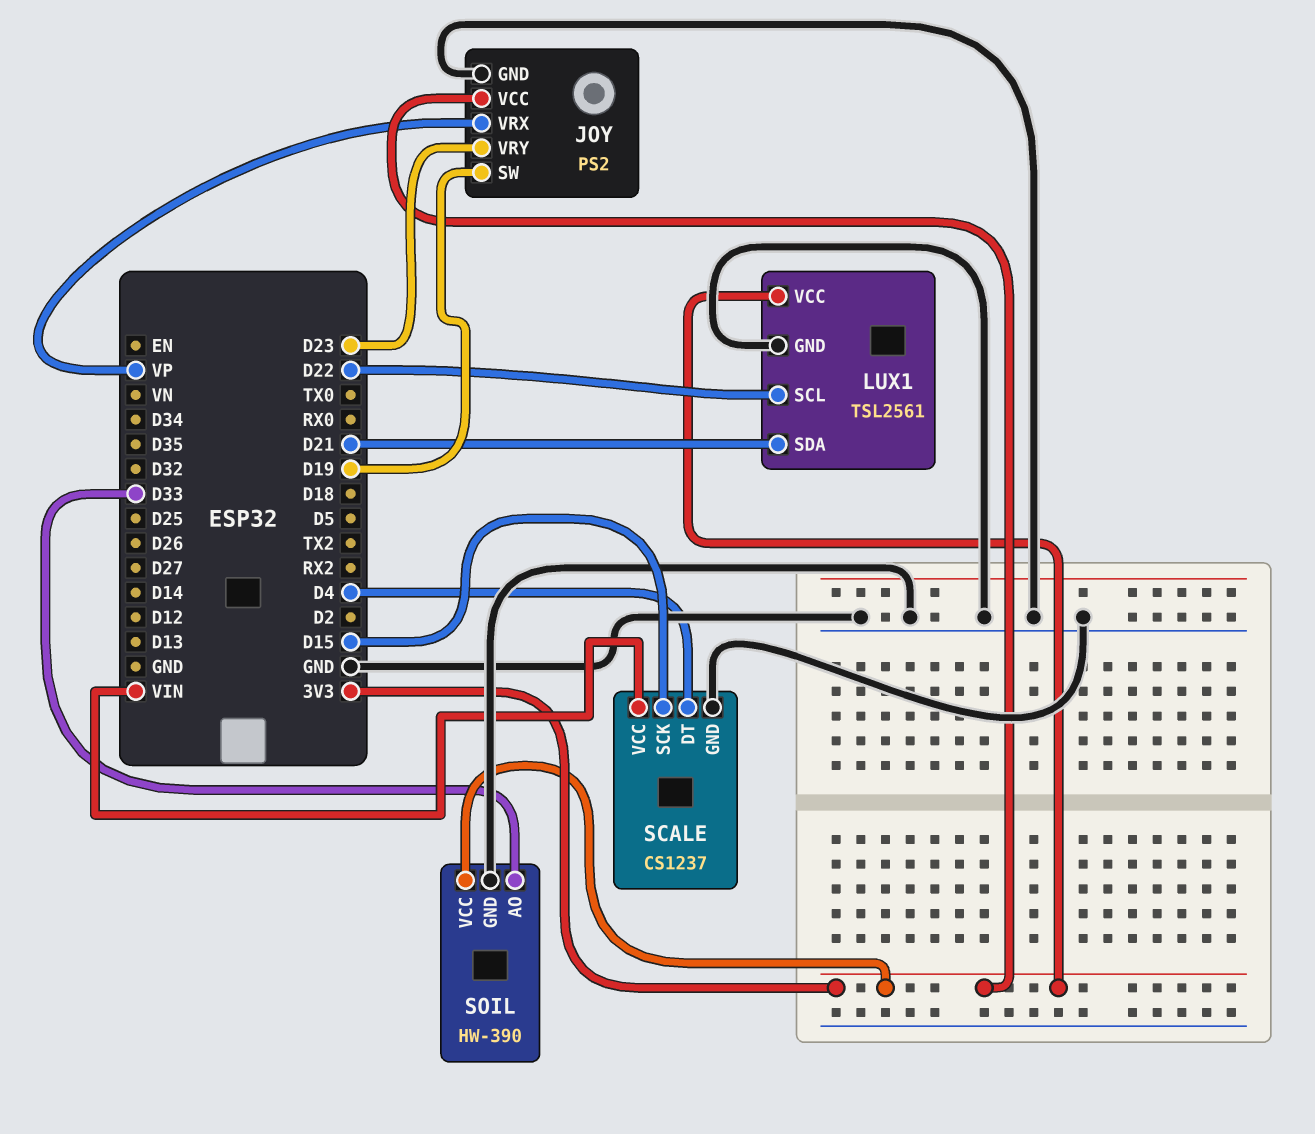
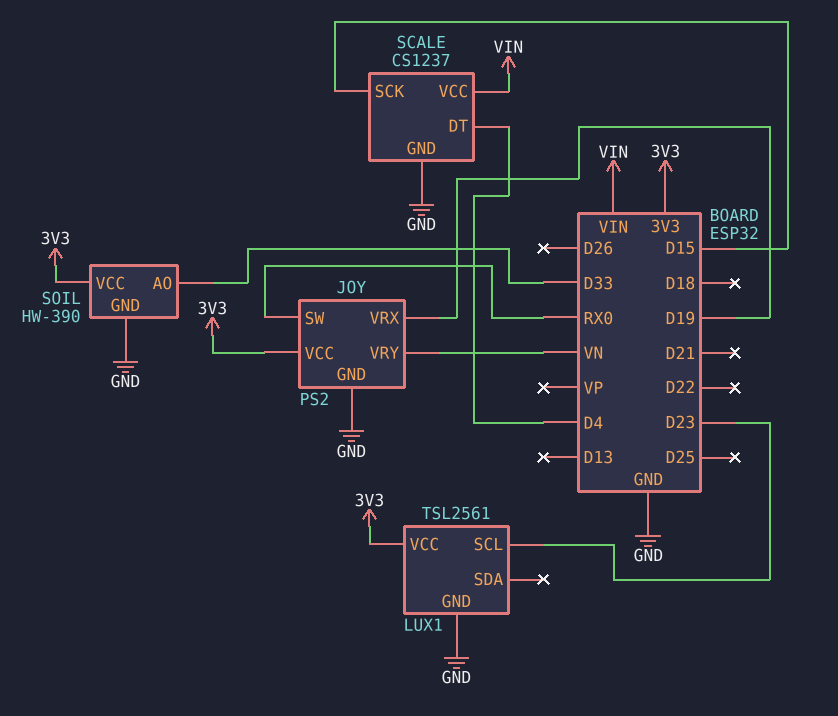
JOY pin SW: D19 -> RX0
JOY pin VRX: VP -> D19
JOY pin VRY: D23 -> VN
LUX1 pin SCL: D22 -> D23
LUX1 pin SDA: D21 -> none

